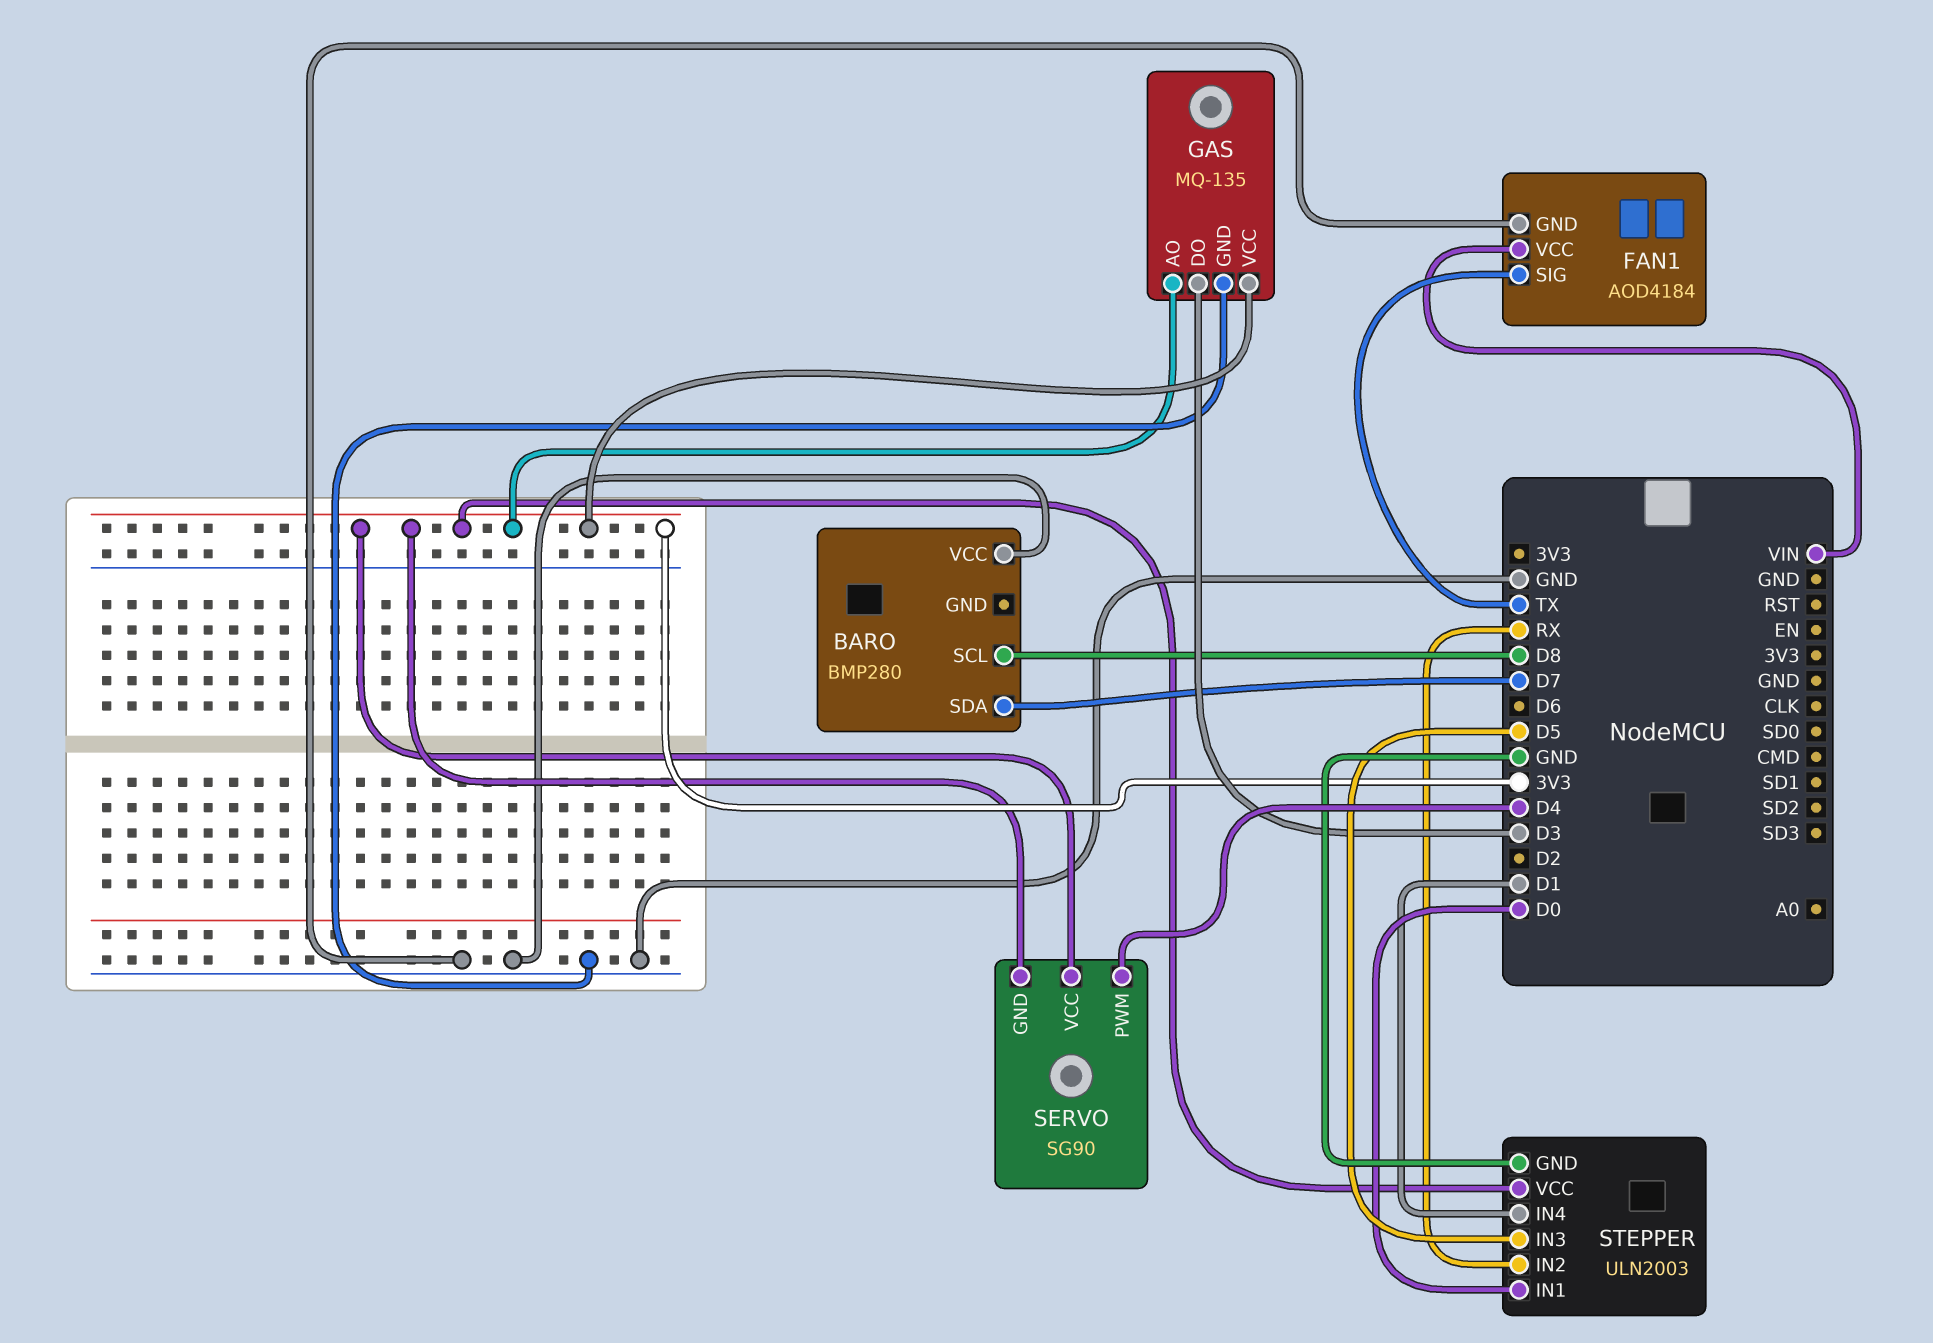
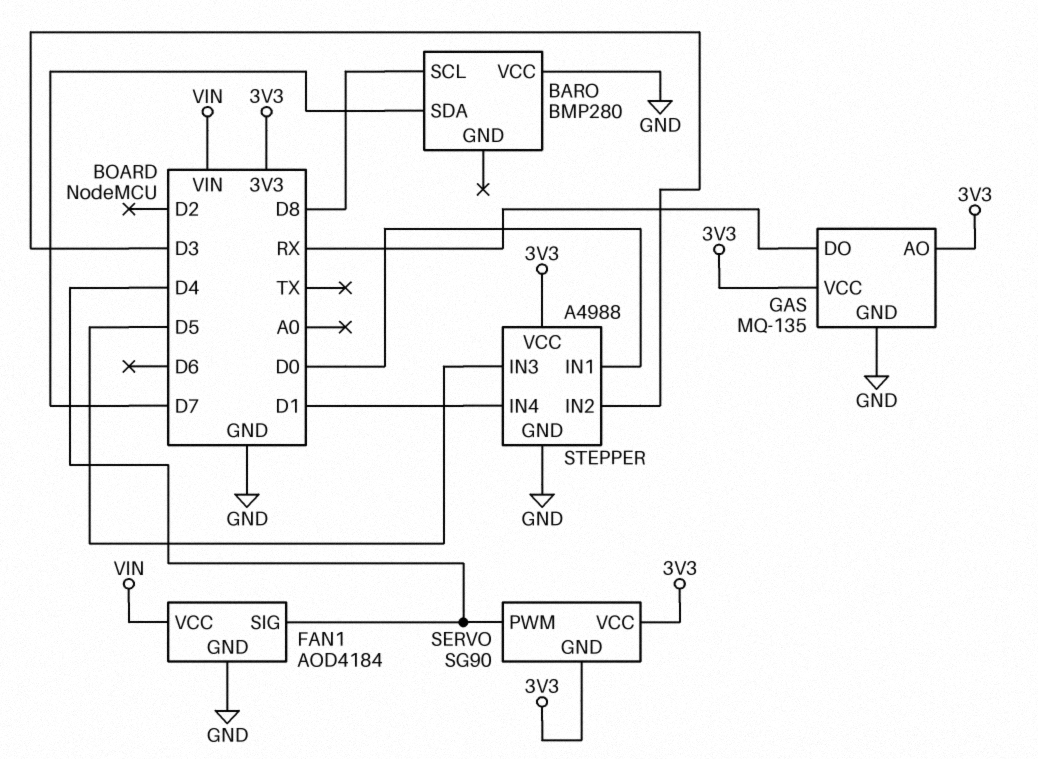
FAN1 pin SIG: TX -> D4
GAS pin DO: D3 -> RX
STEPPER: ULN2003 -> A4988
STEPPER pin IN2: RX -> D3

